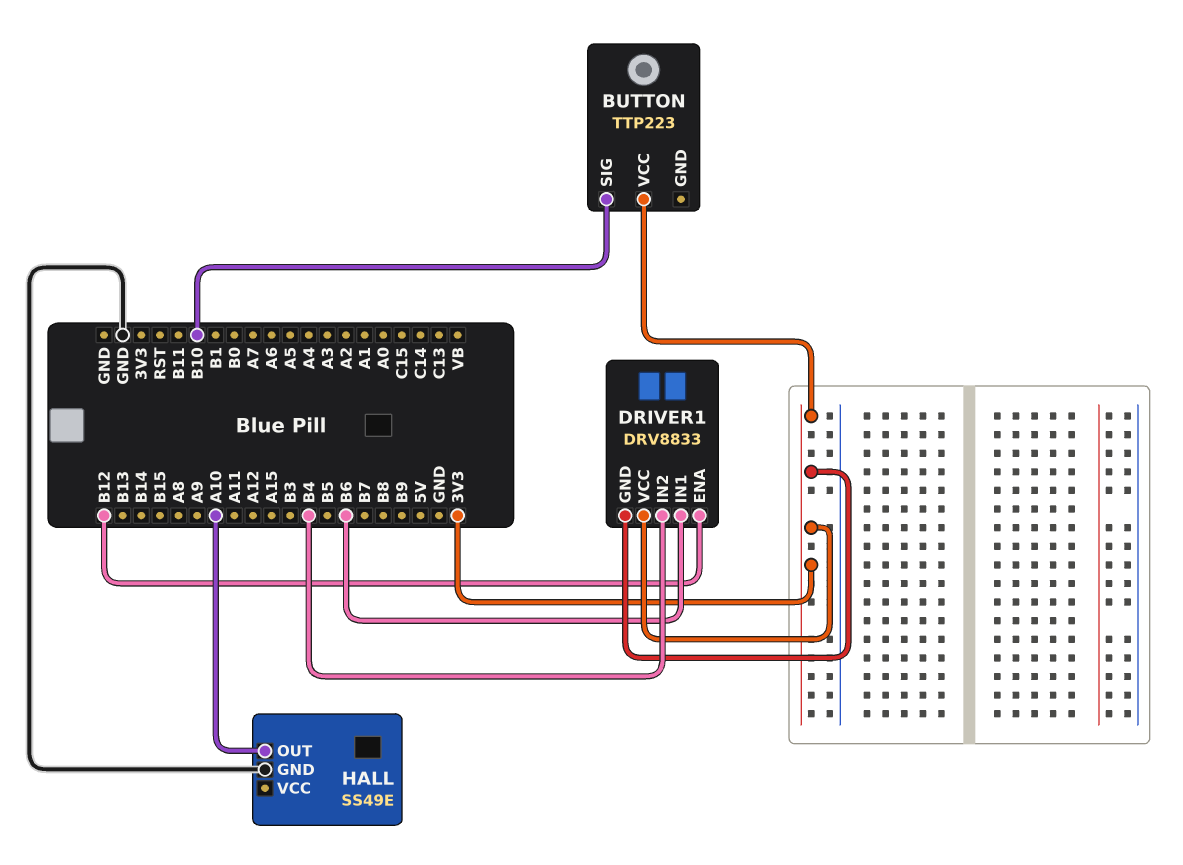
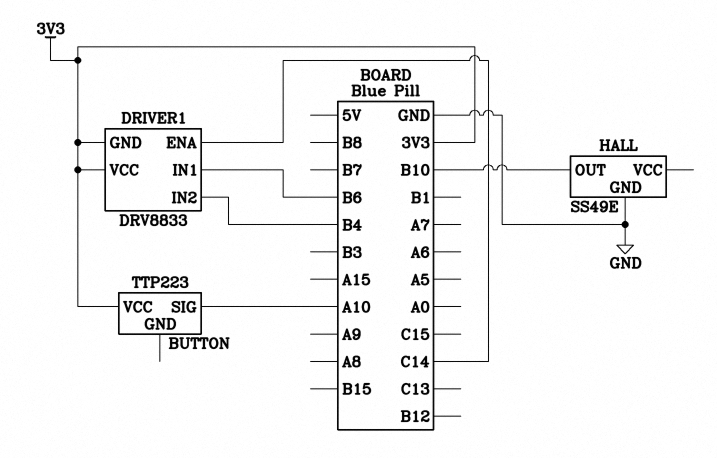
BUTTON pin SIG: B10 -> A10
DRIVER1 pin ENA: B12 -> C14
HALL pin OUT: A10 -> B10

